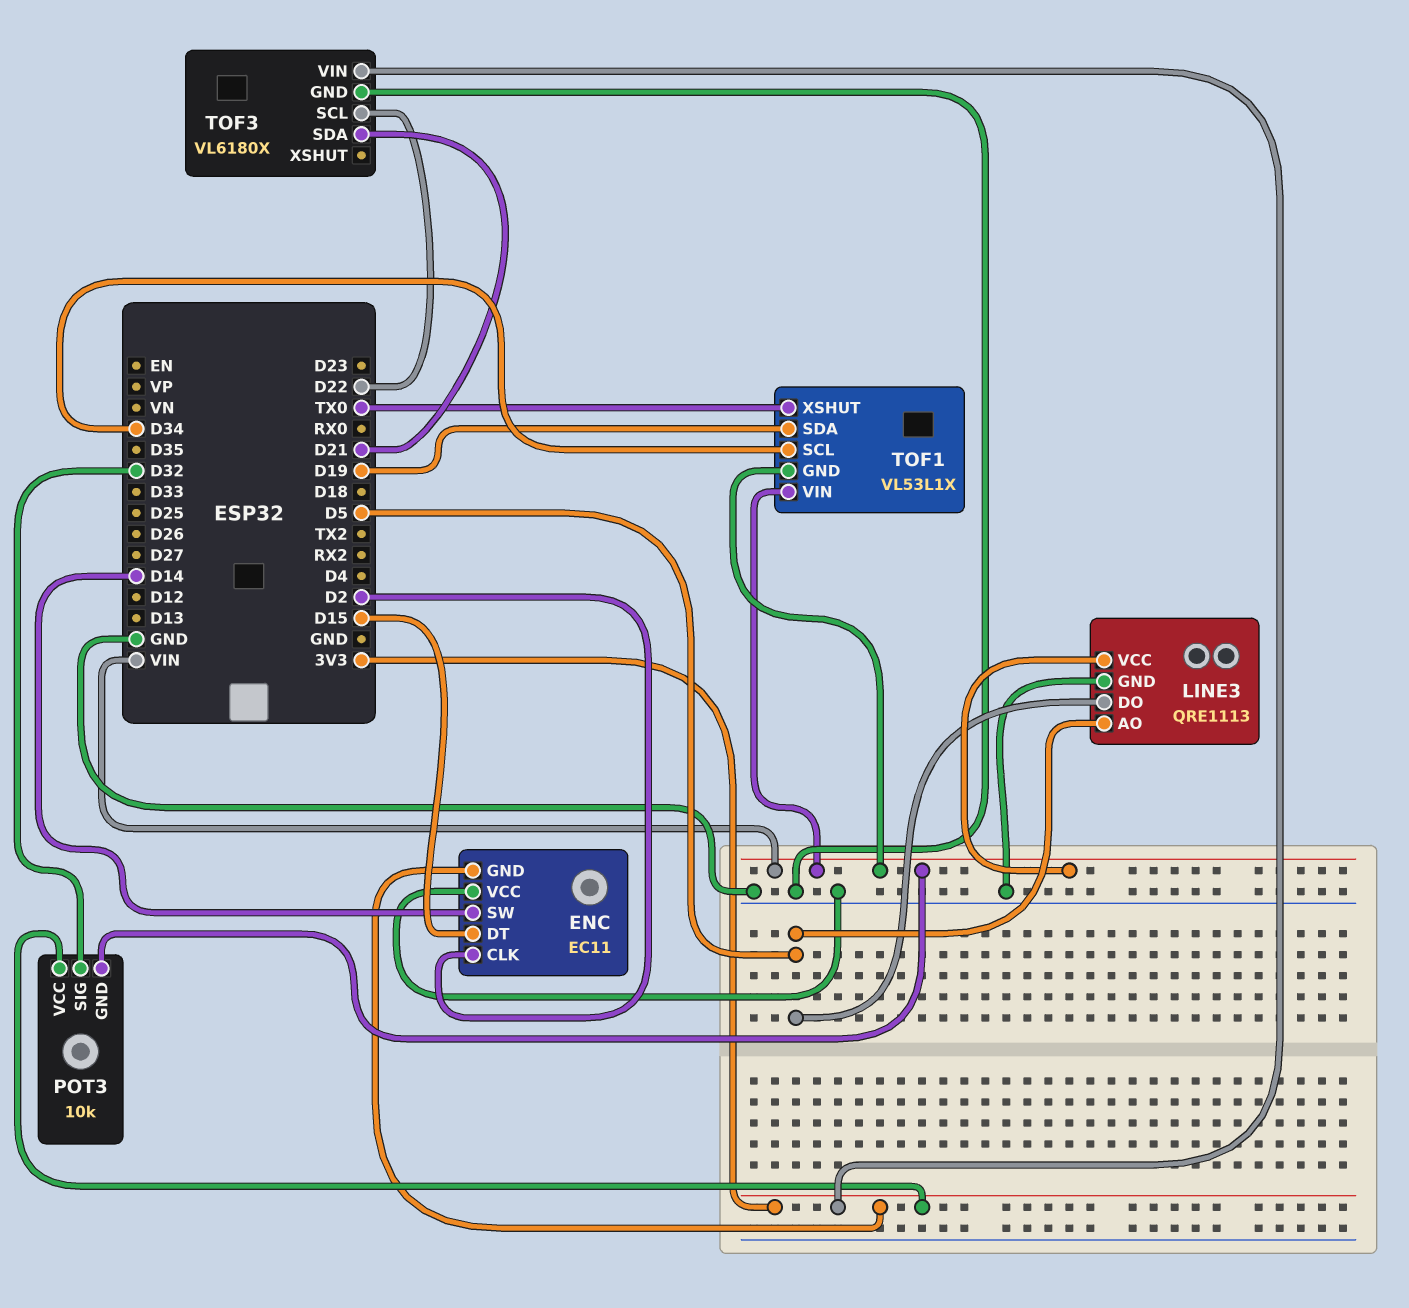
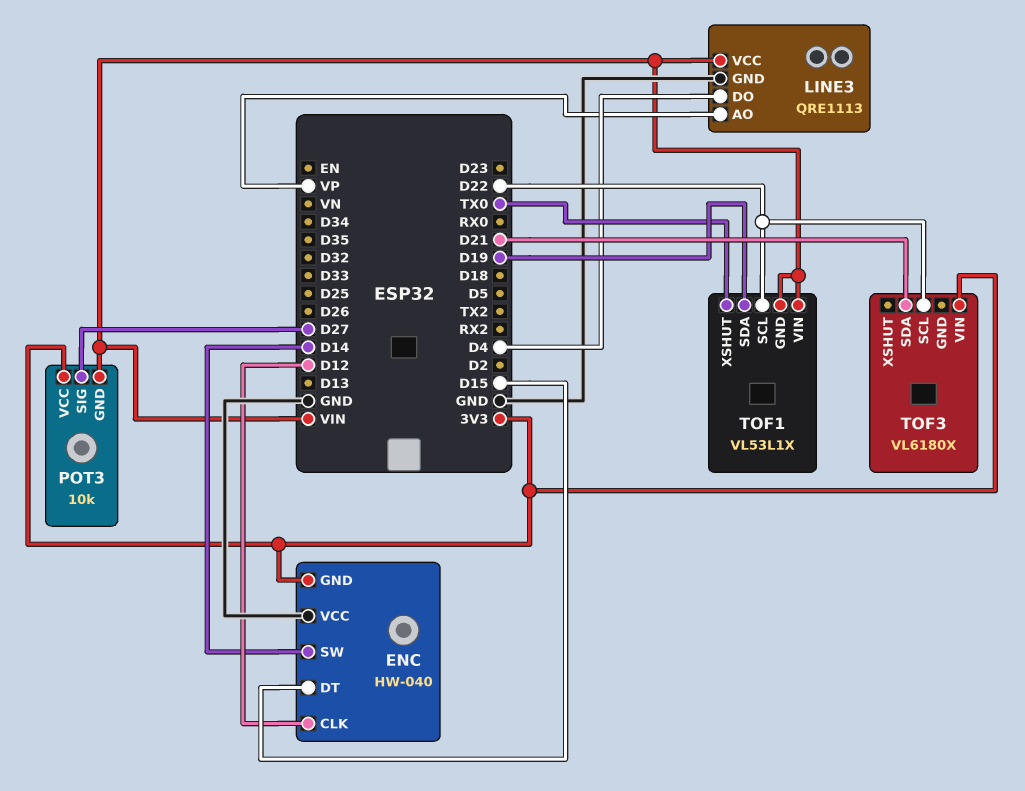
ENC: EC11 -> HW-040
ENC pin CLK: D2 -> D12
LINE3 pin AO: D5 -> VP
LINE3 pin DO: D5 -> D4
POT3 pin SIG: D32 -> D27
TOF1 pin SCL: D34 -> D22
TOF3 pin GND: GND -> none

